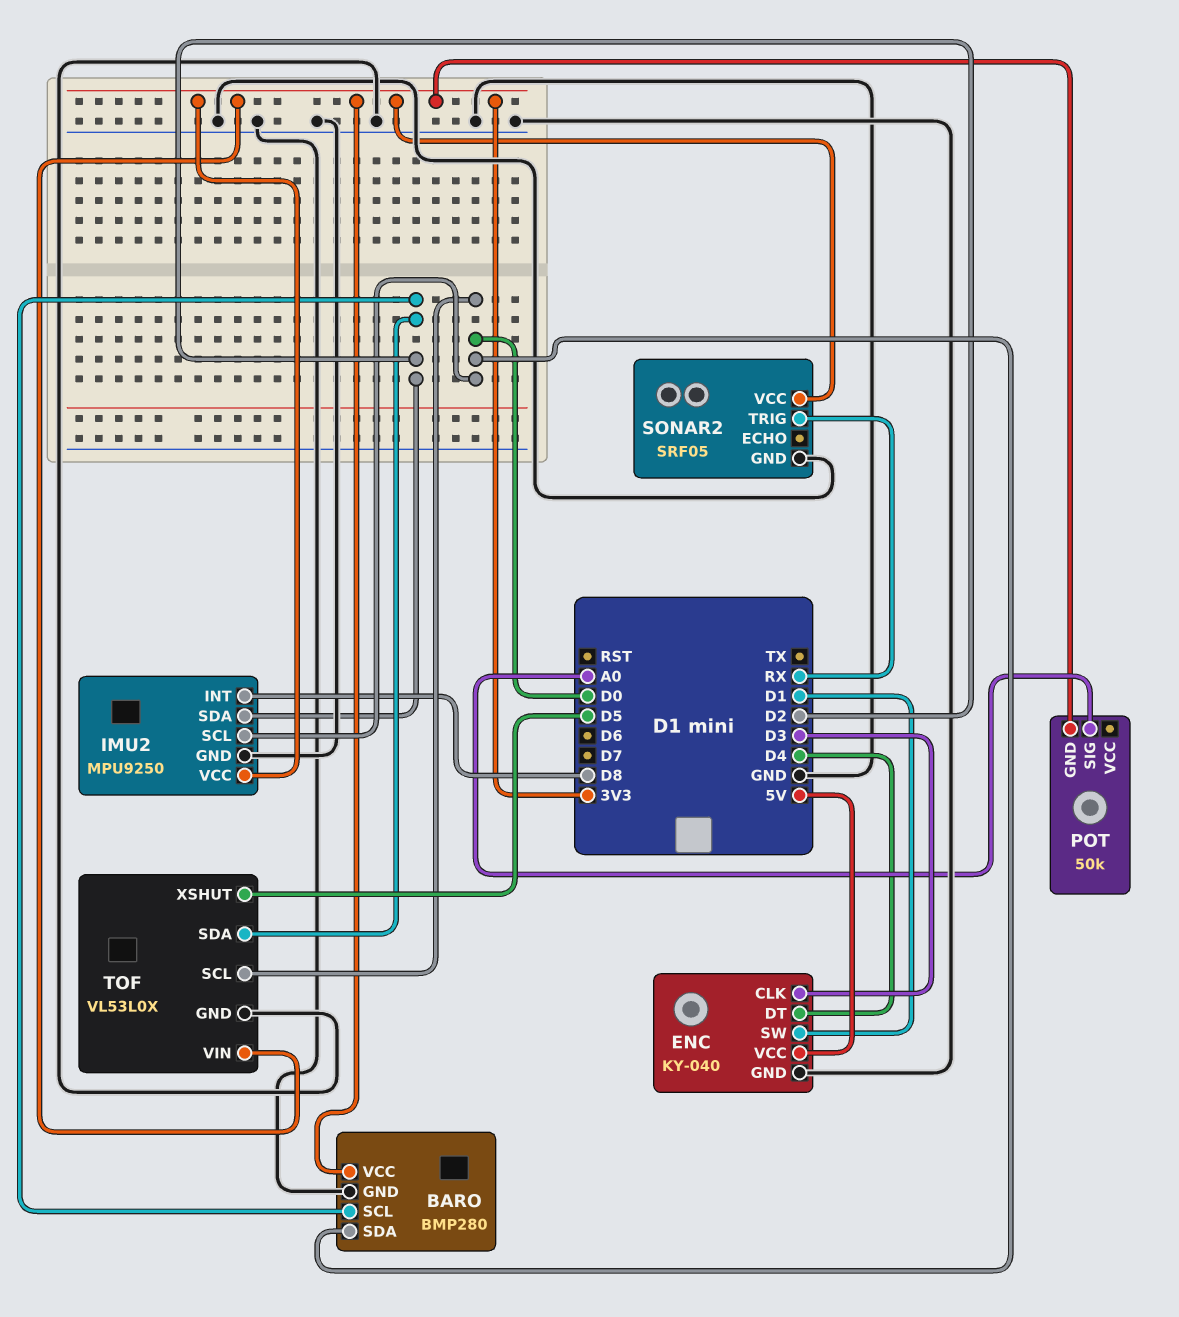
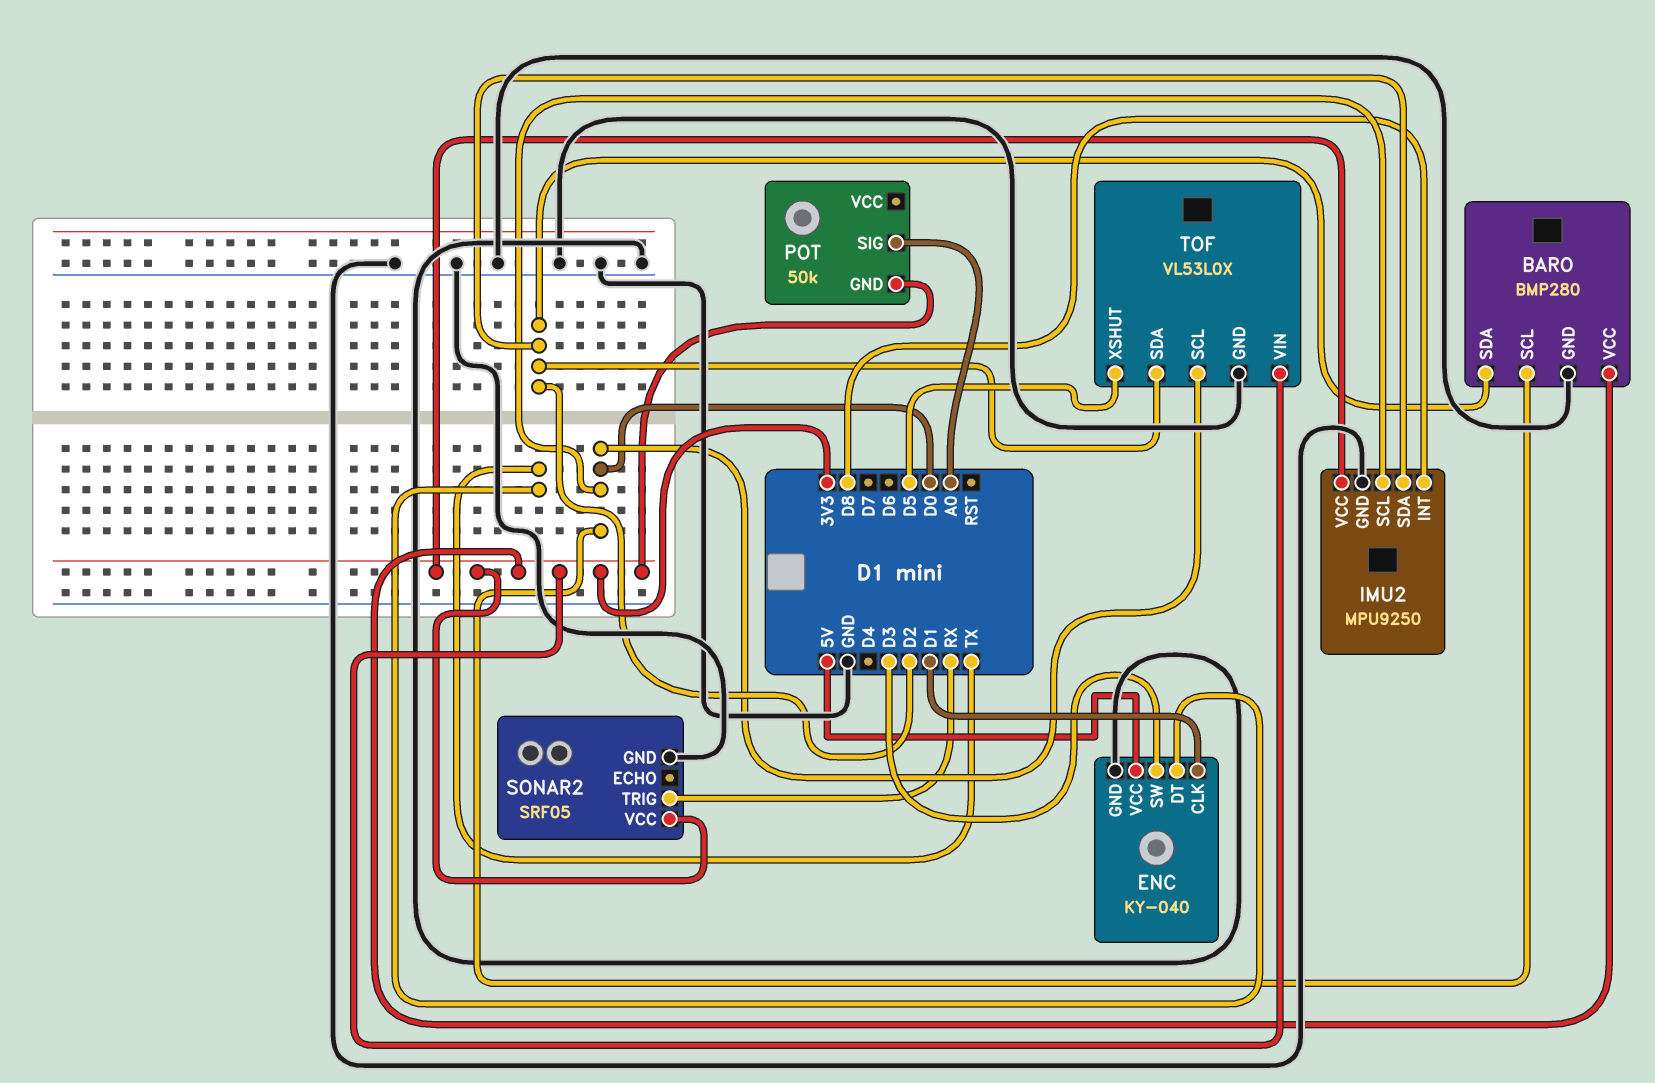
BARO pin SCL: D2 -> D0
BARO pin SDA: D0 -> D2
ENC pin CLK: D3 -> D1
ENC pin DT: D4 -> TX
ENC pin SW: D1 -> D3

